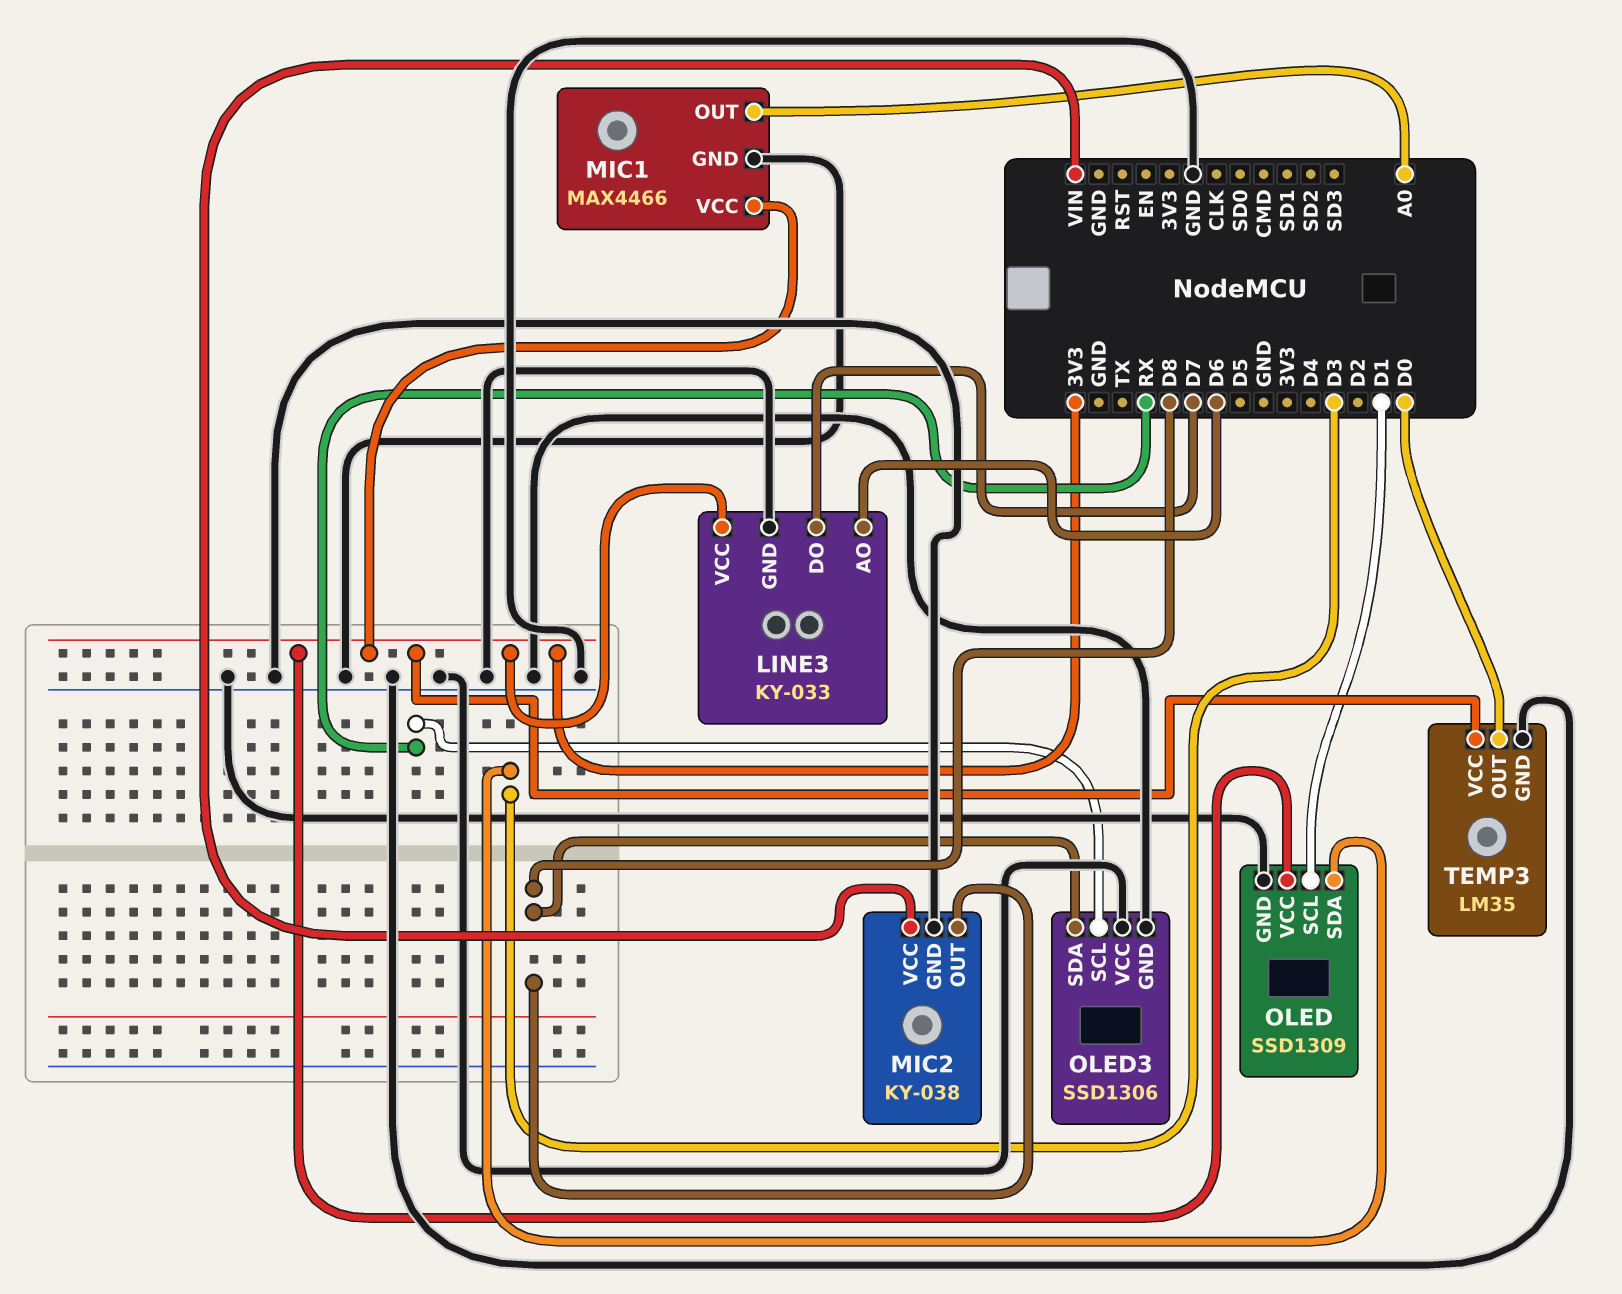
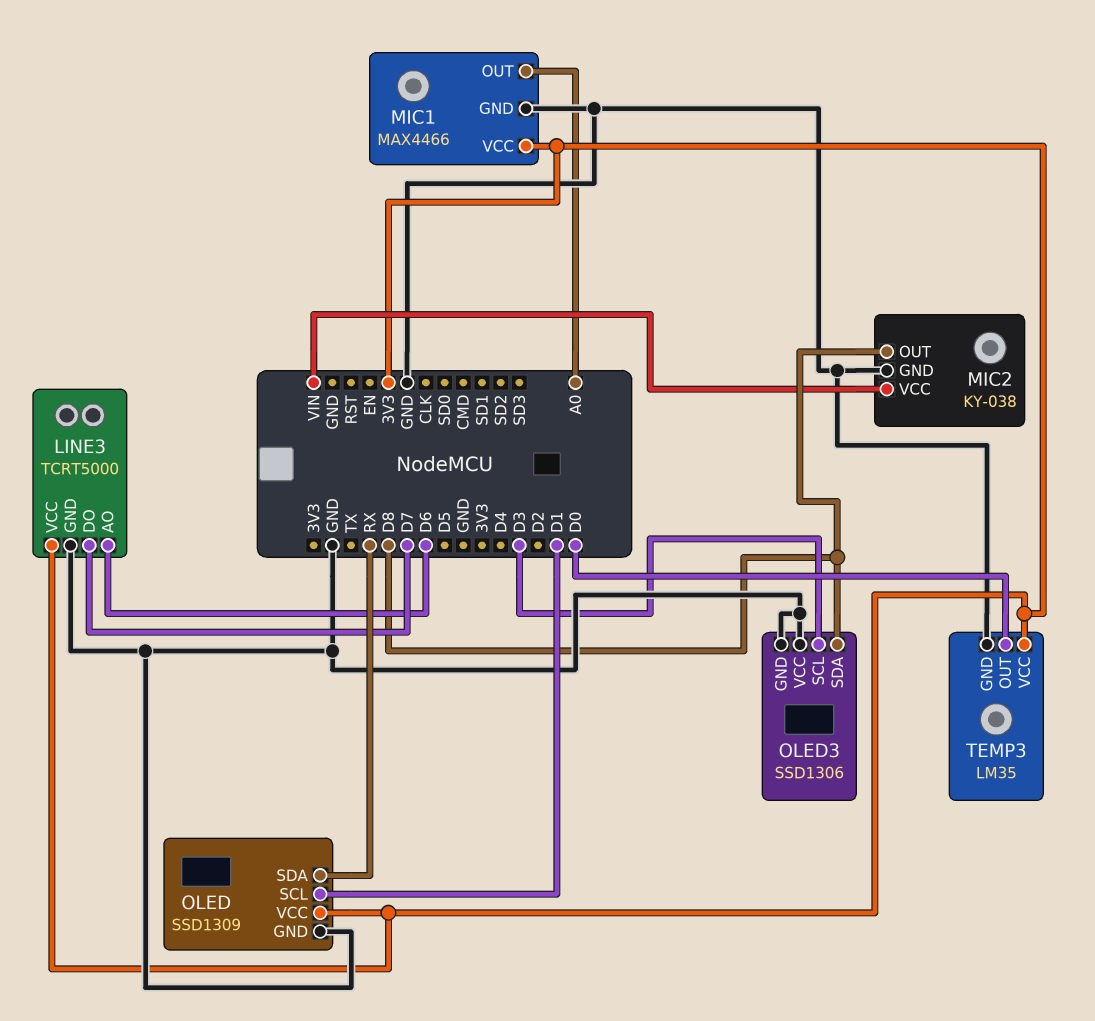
LINE3: KY-033 -> TCRT5000
OLED pin SDA: D3 -> RX
OLED3 pin SCL: RX -> D3

